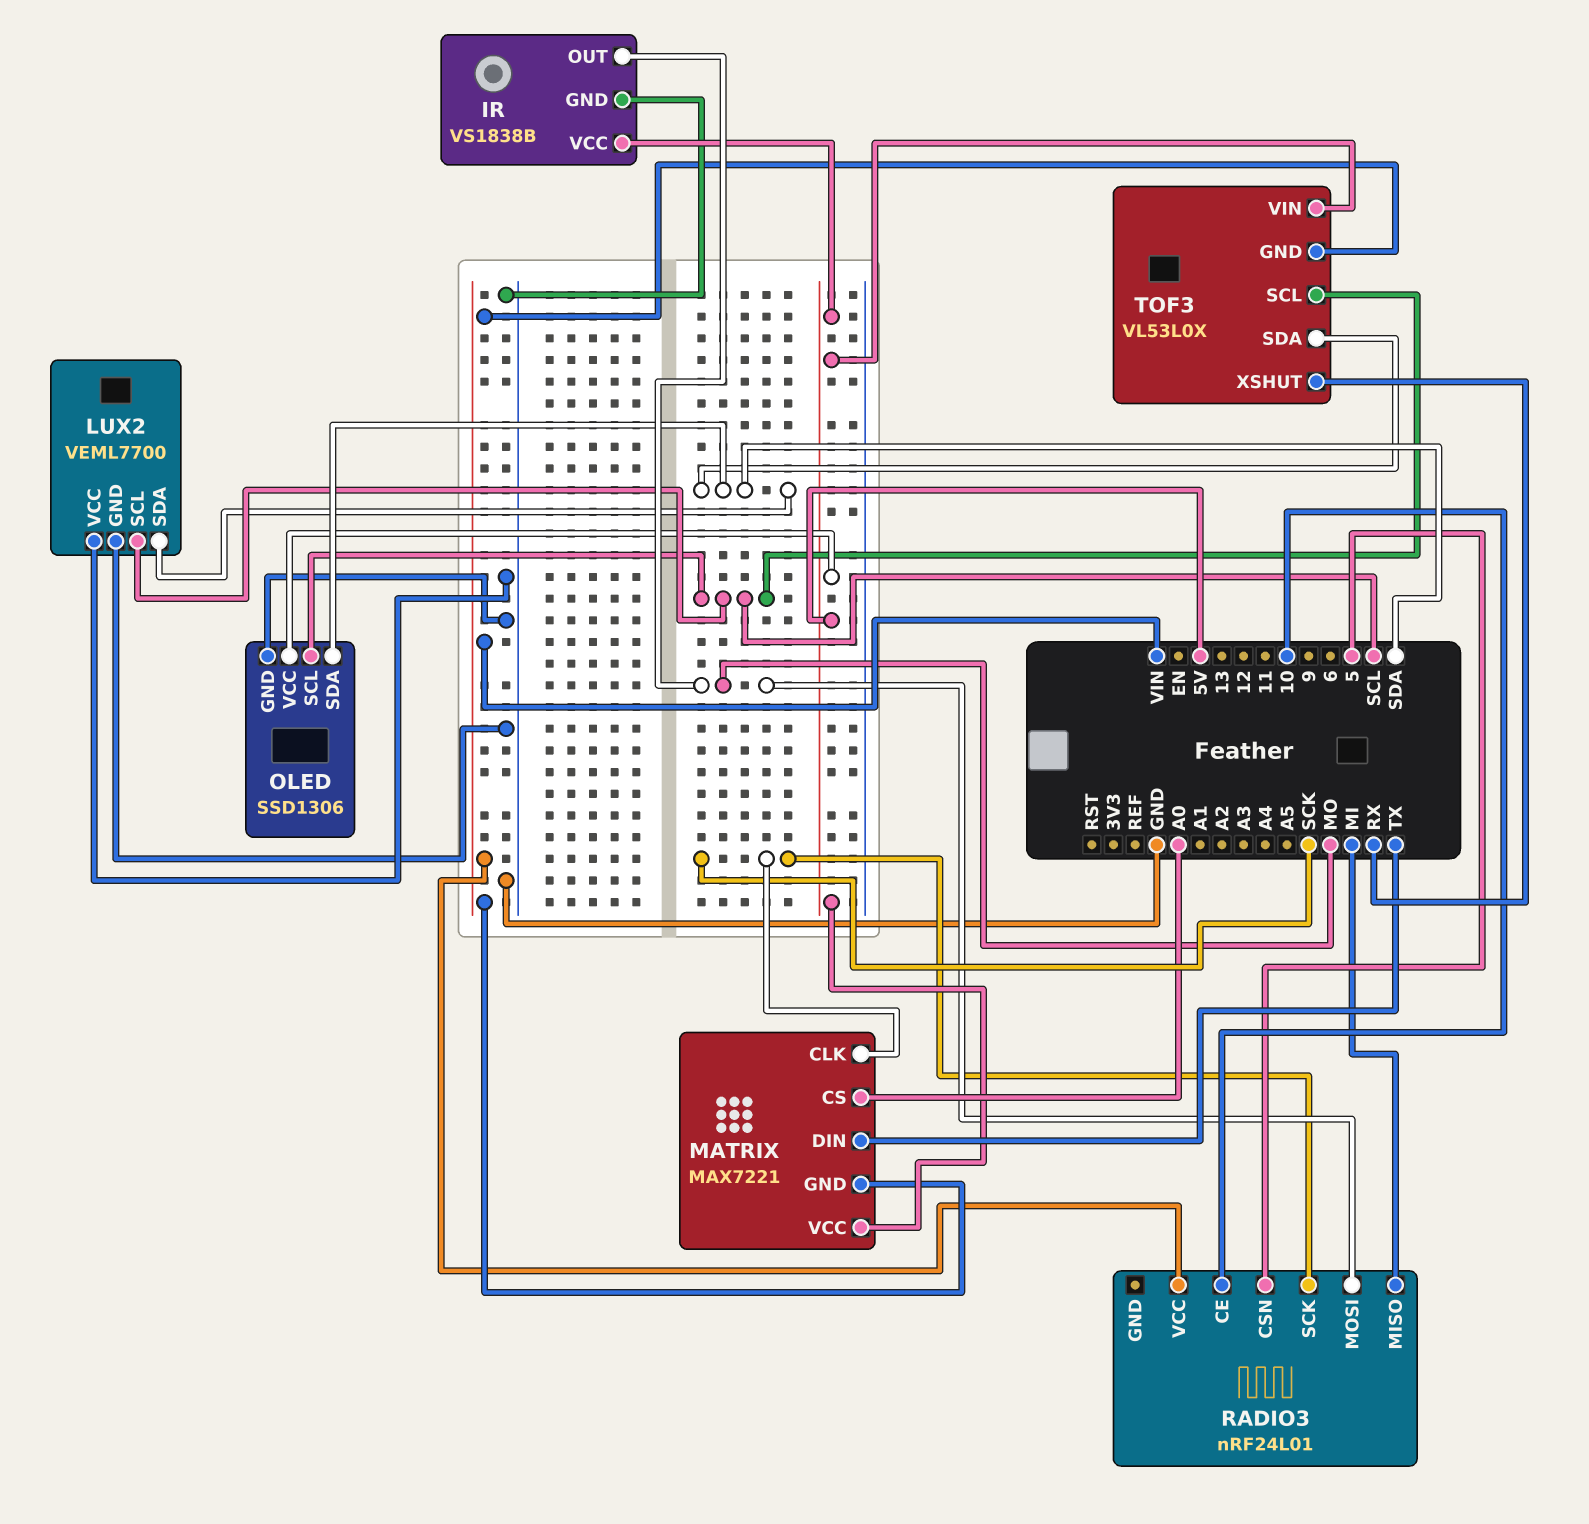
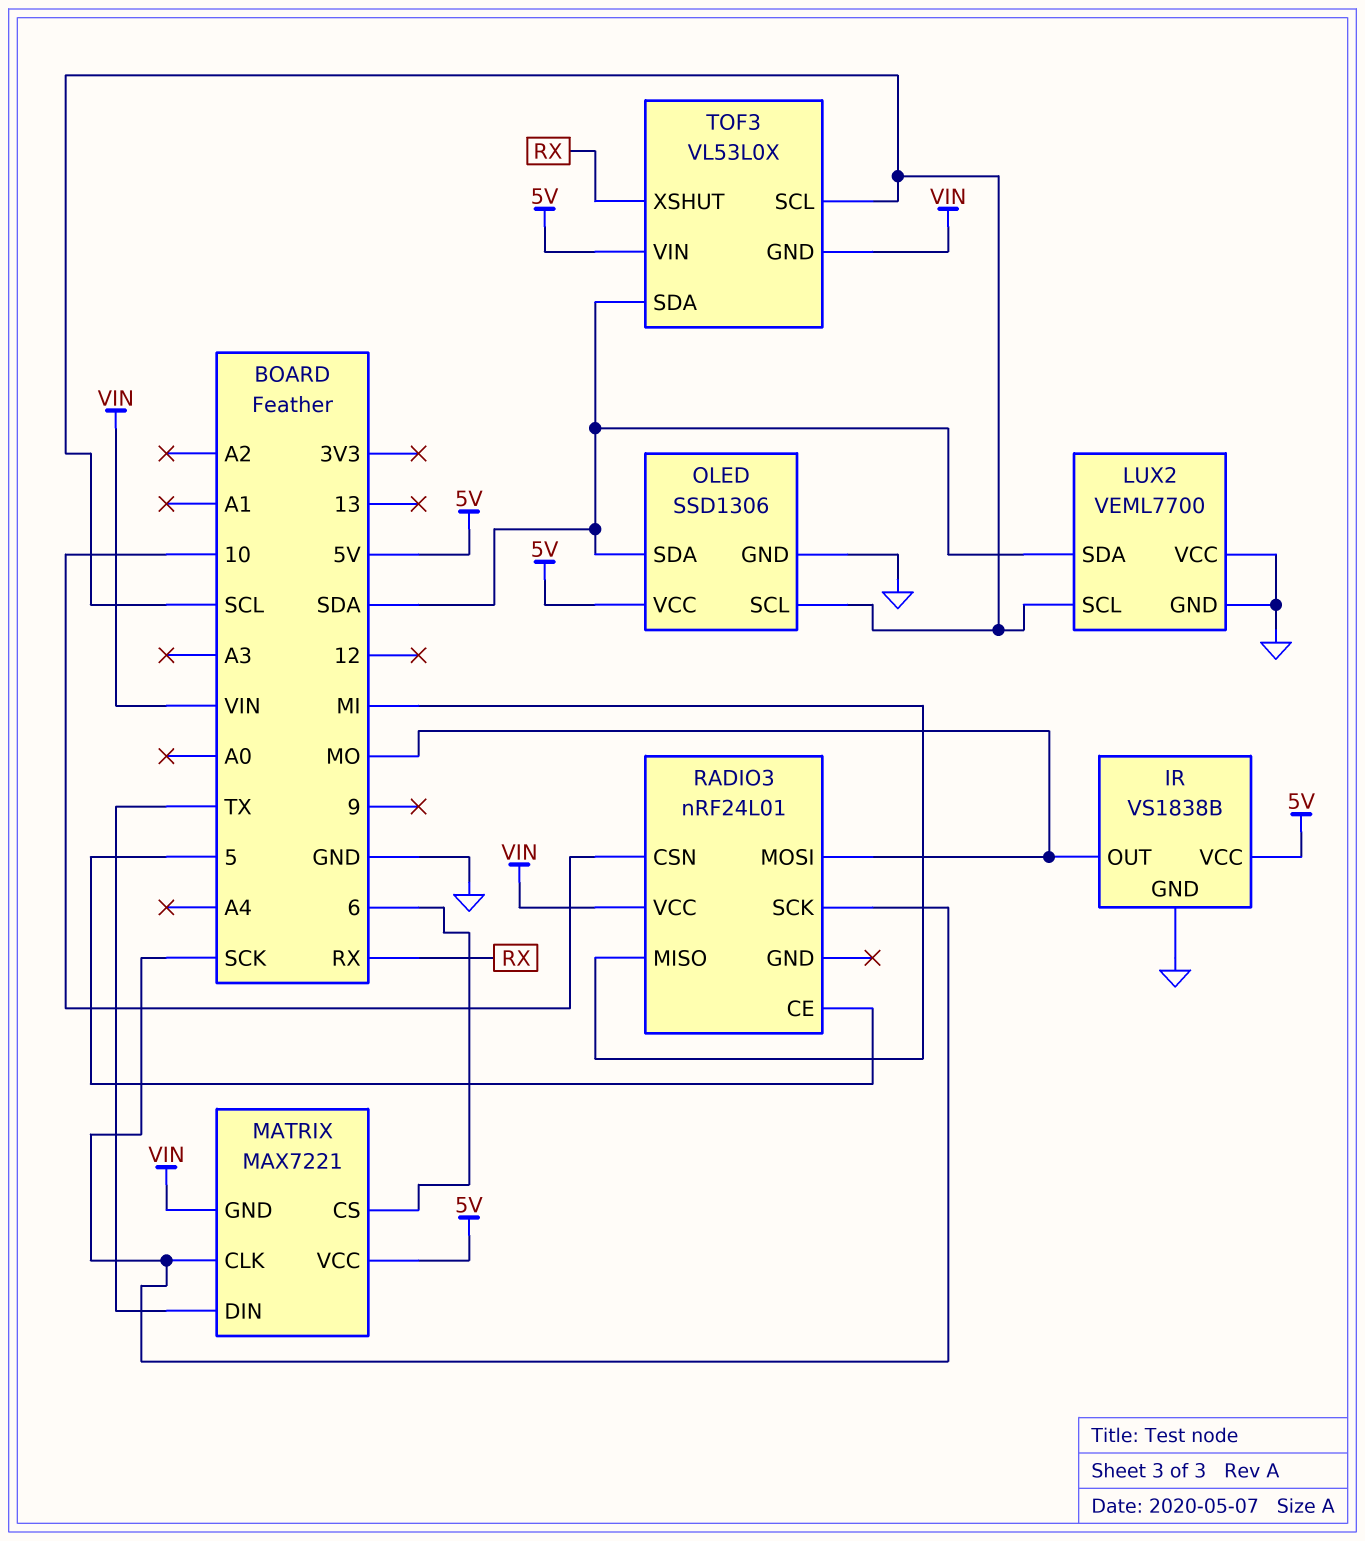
MATRIX pin CS: A0 -> 6
RADIO3 pin CE: 10 -> 5
RADIO3 pin CSN: 5 -> 10

